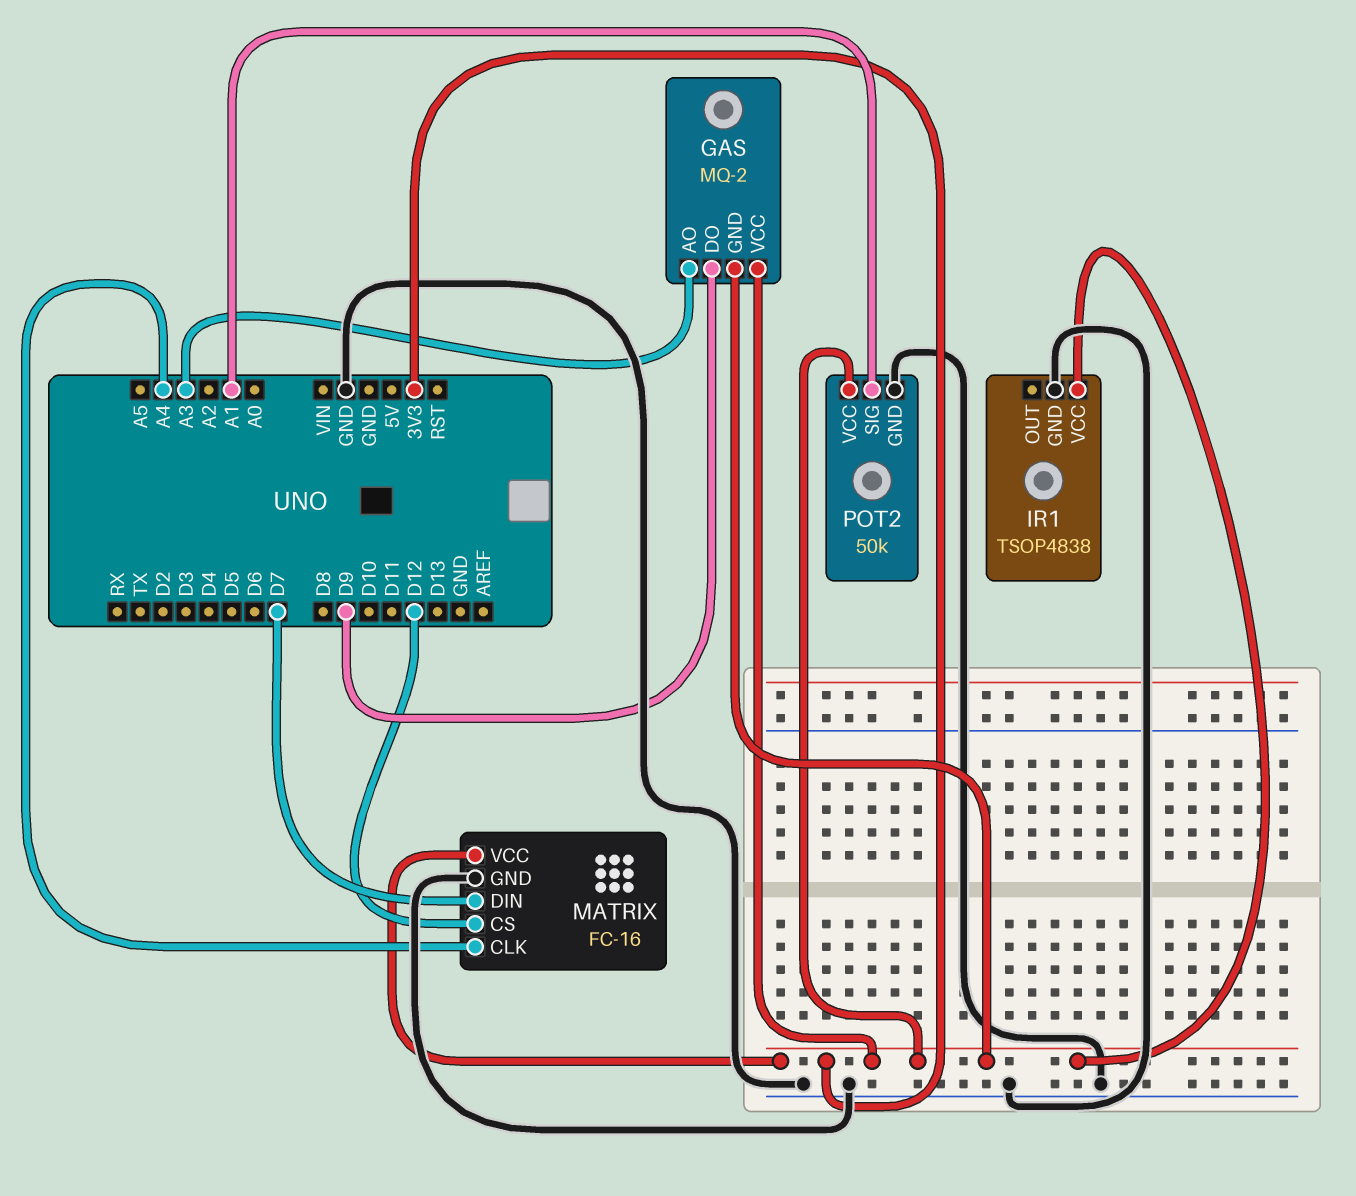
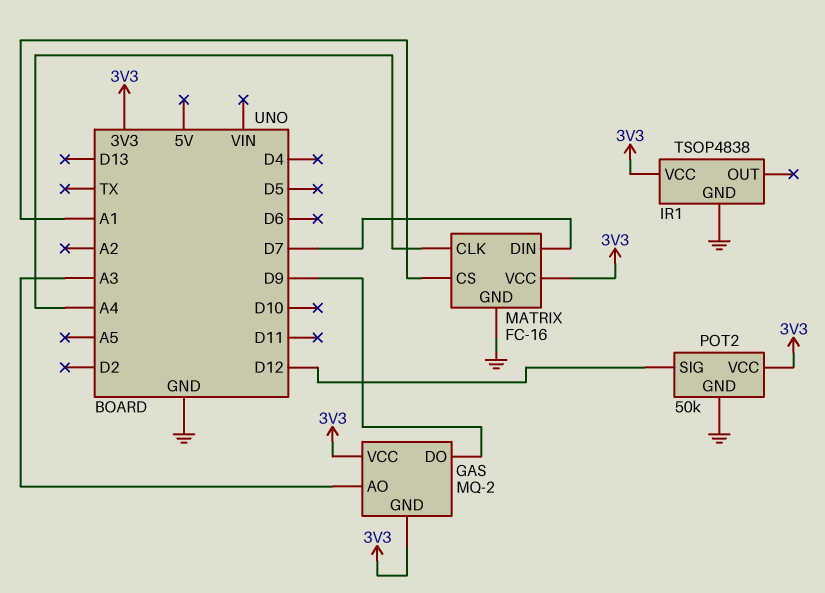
MATRIX pin CS: D12 -> A1
POT2 pin SIG: A1 -> D12

